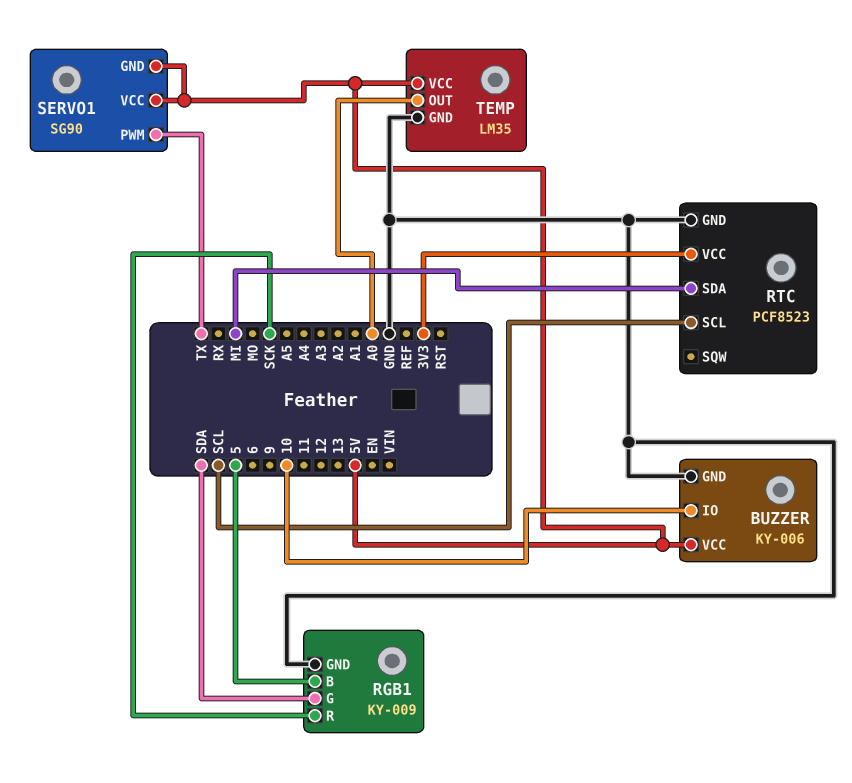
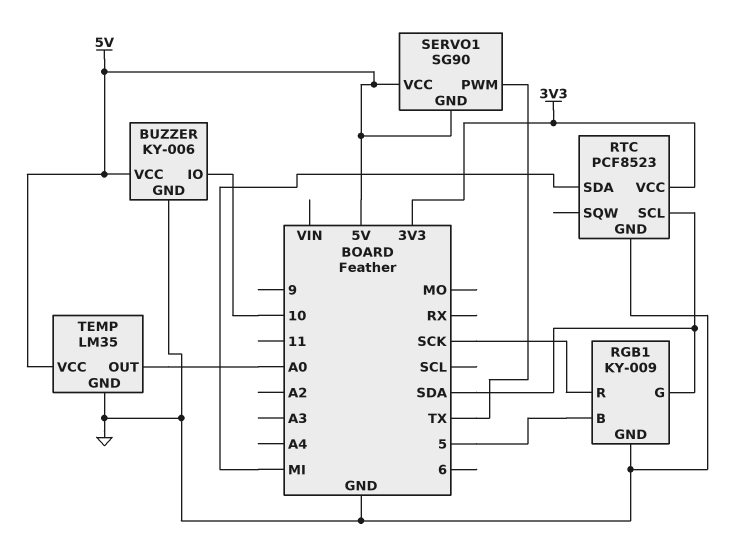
RTC pin SCL: SCL -> SDA

